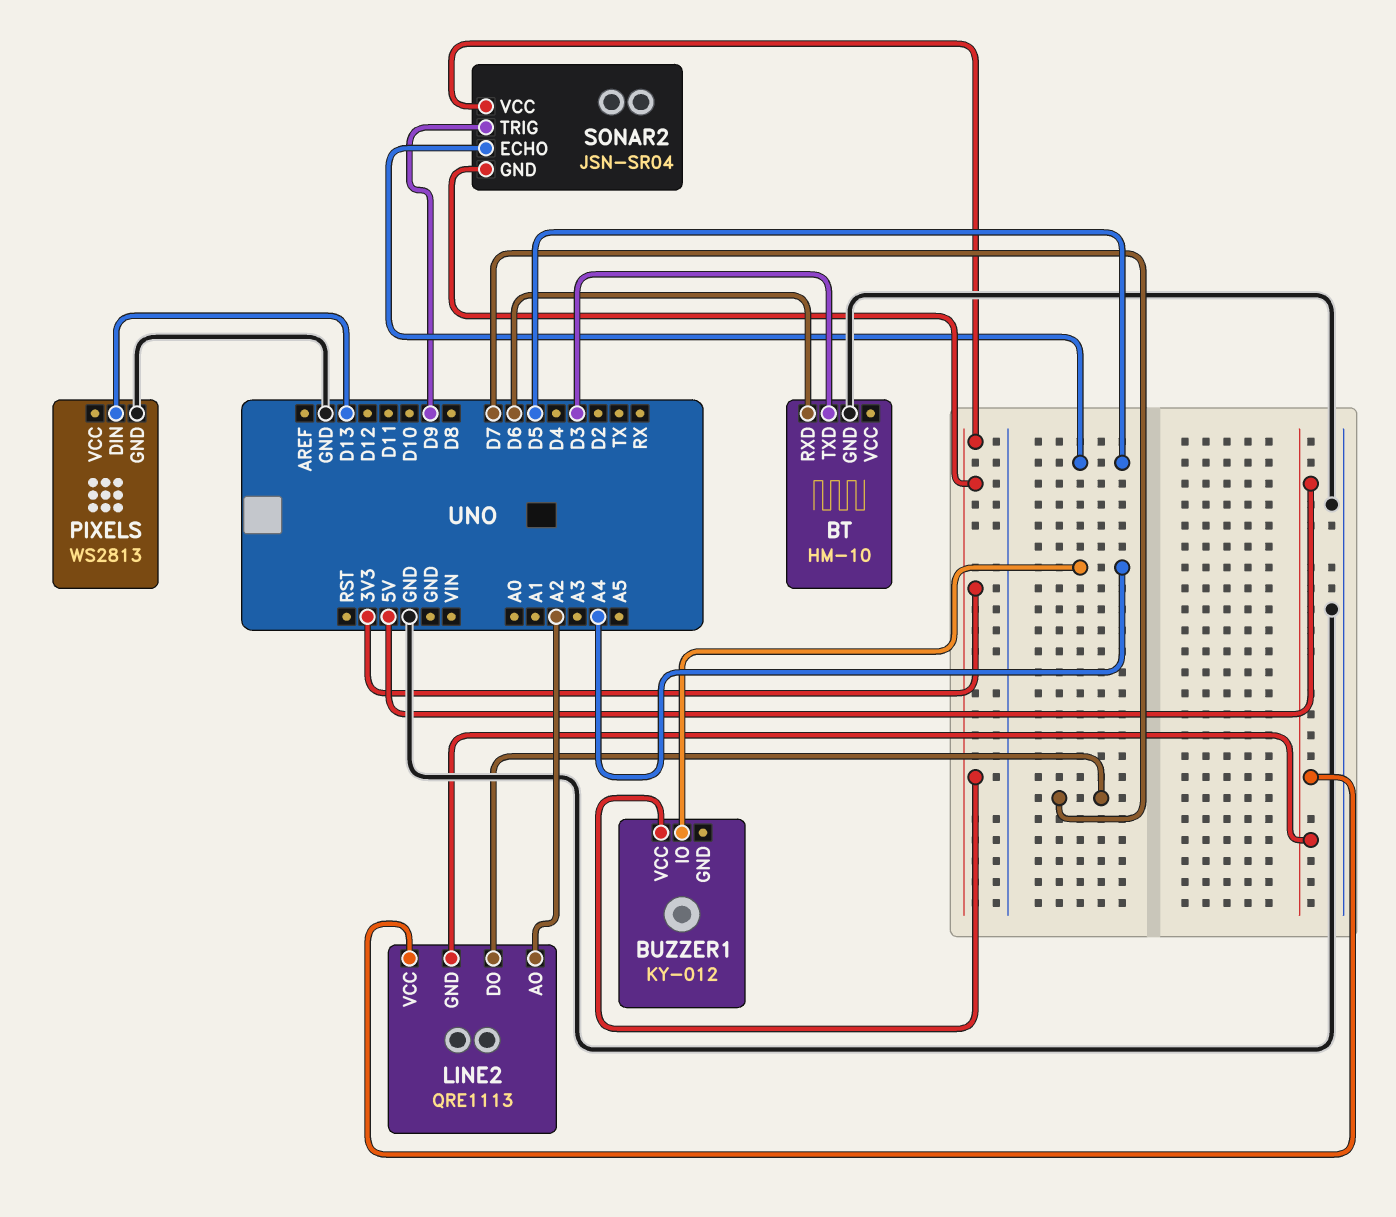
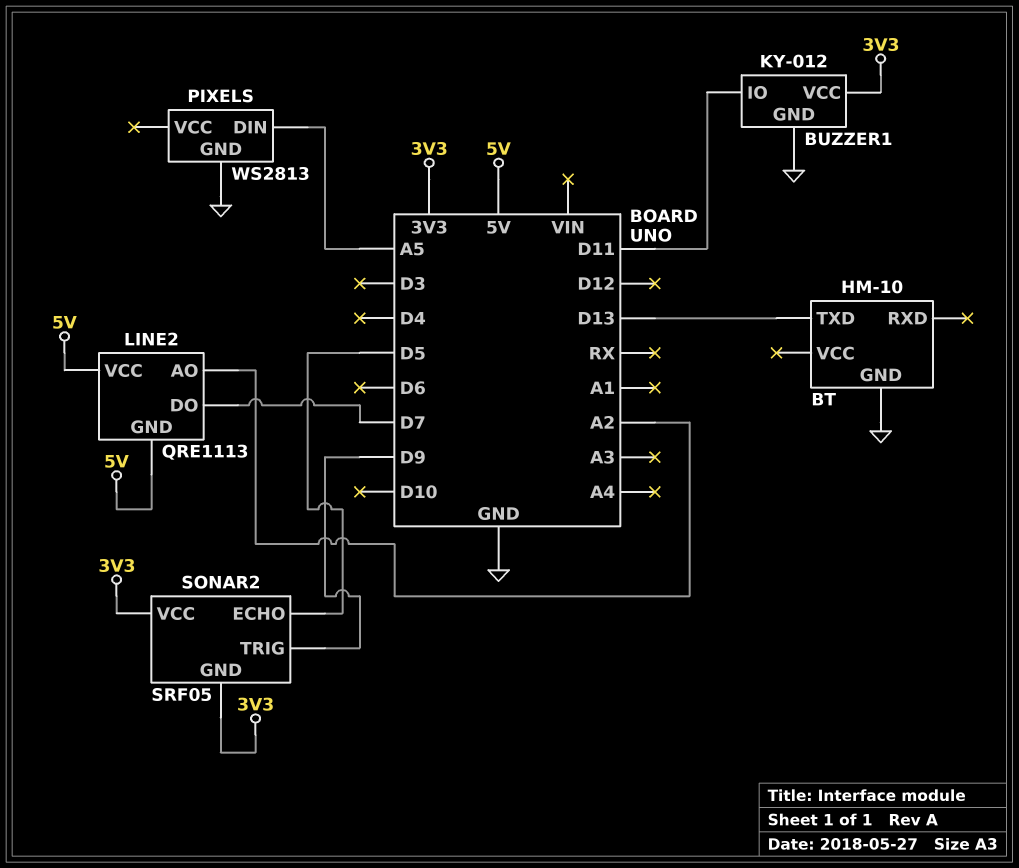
BT pin RXD: D6 -> none
BT pin TXD: D3 -> D13
BUZZER1 pin GND: none -> GND
BUZZER1 pin IO: A4 -> D11
PIXELS pin DIN: D13 -> A5
SONAR2: JSN-SR04 -> SRF05

